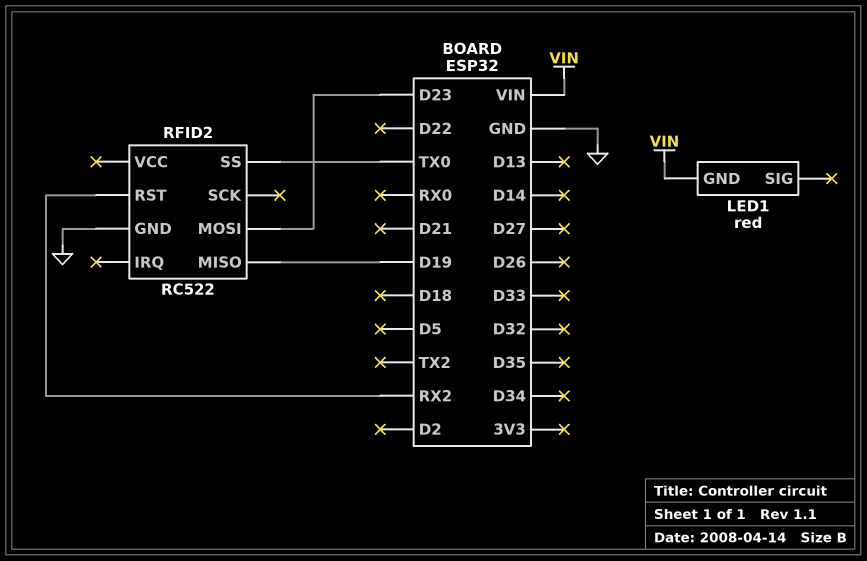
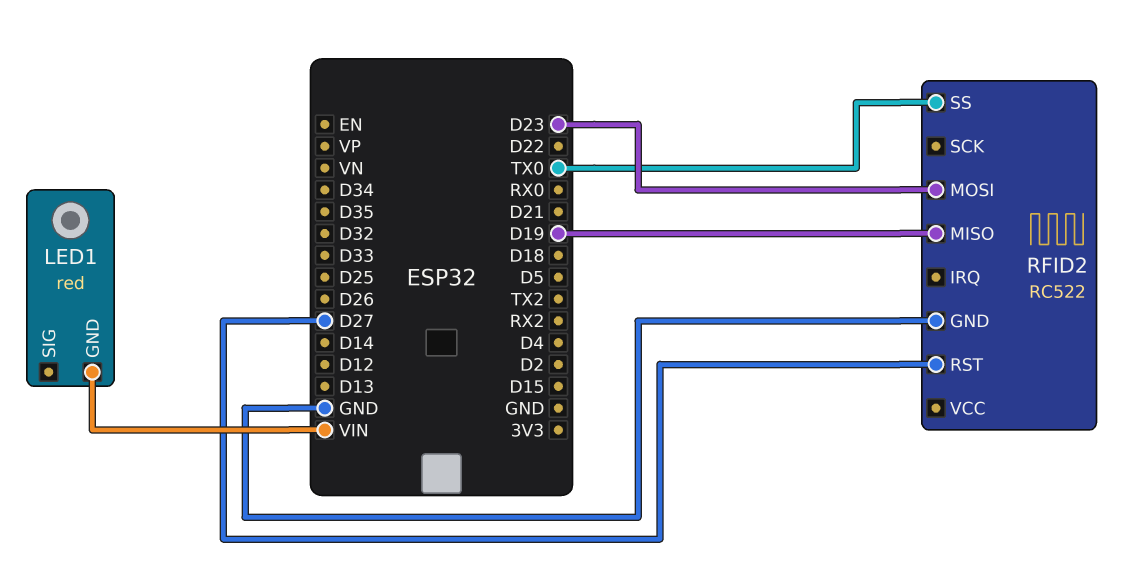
RFID2 pin RST: RX2 -> D27

